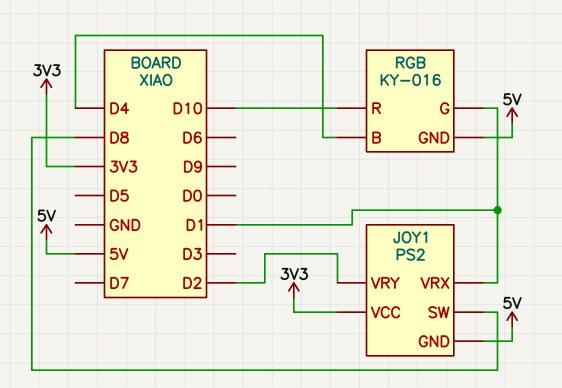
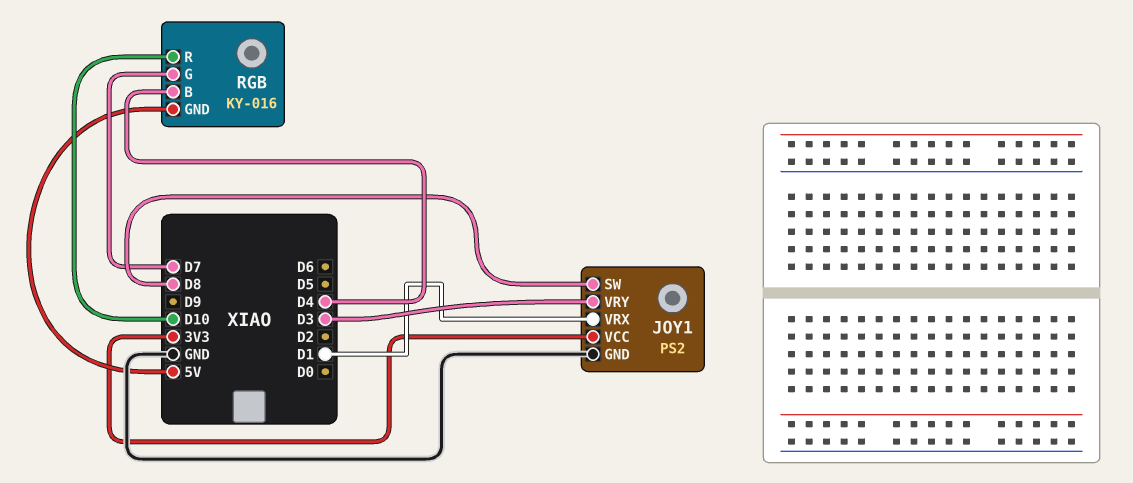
JOY1 pin GND: 5V -> GND
JOY1 pin VRY: D2 -> D3
RGB pin G: D1 -> D7

